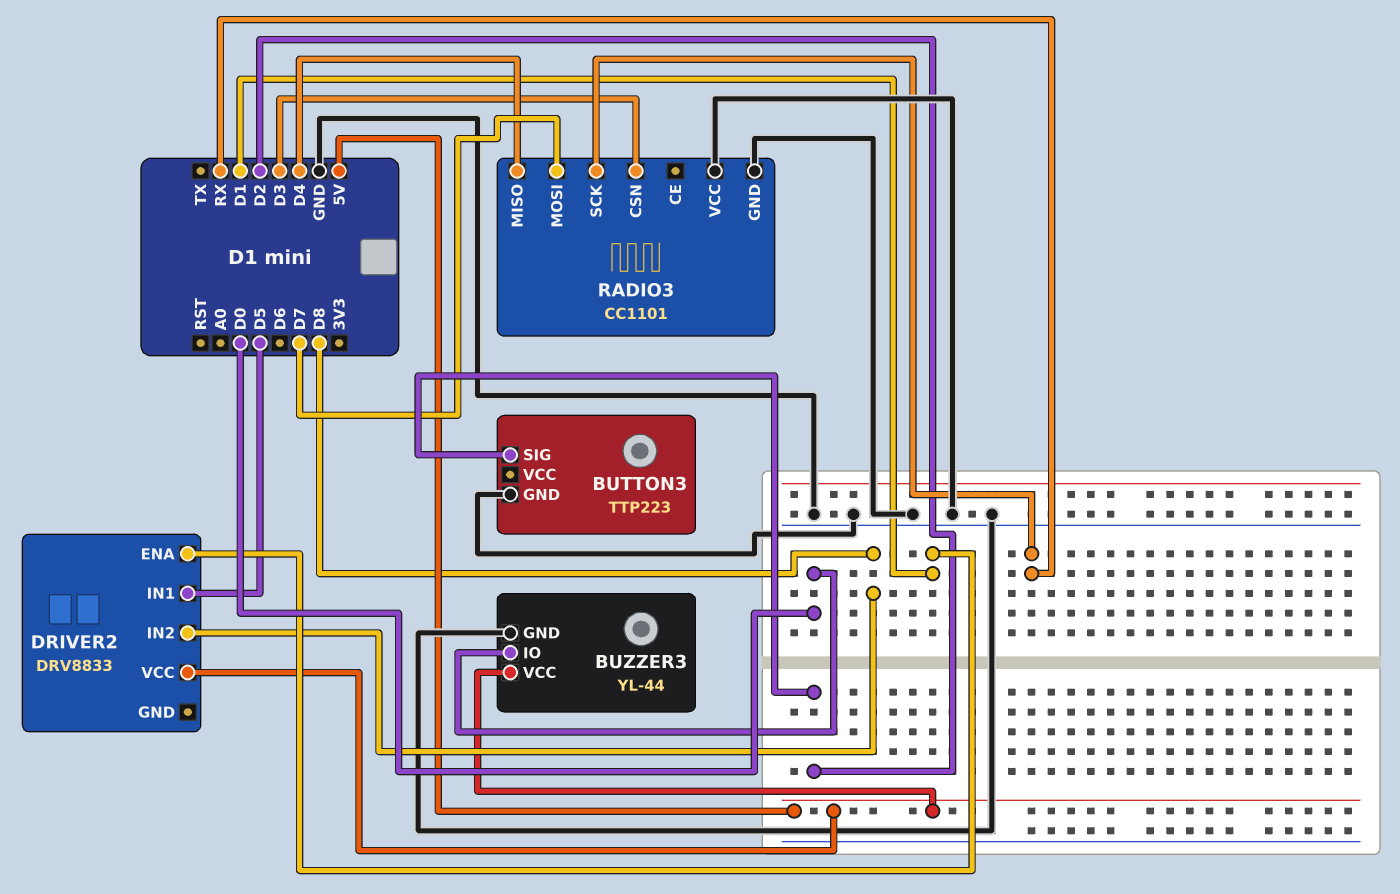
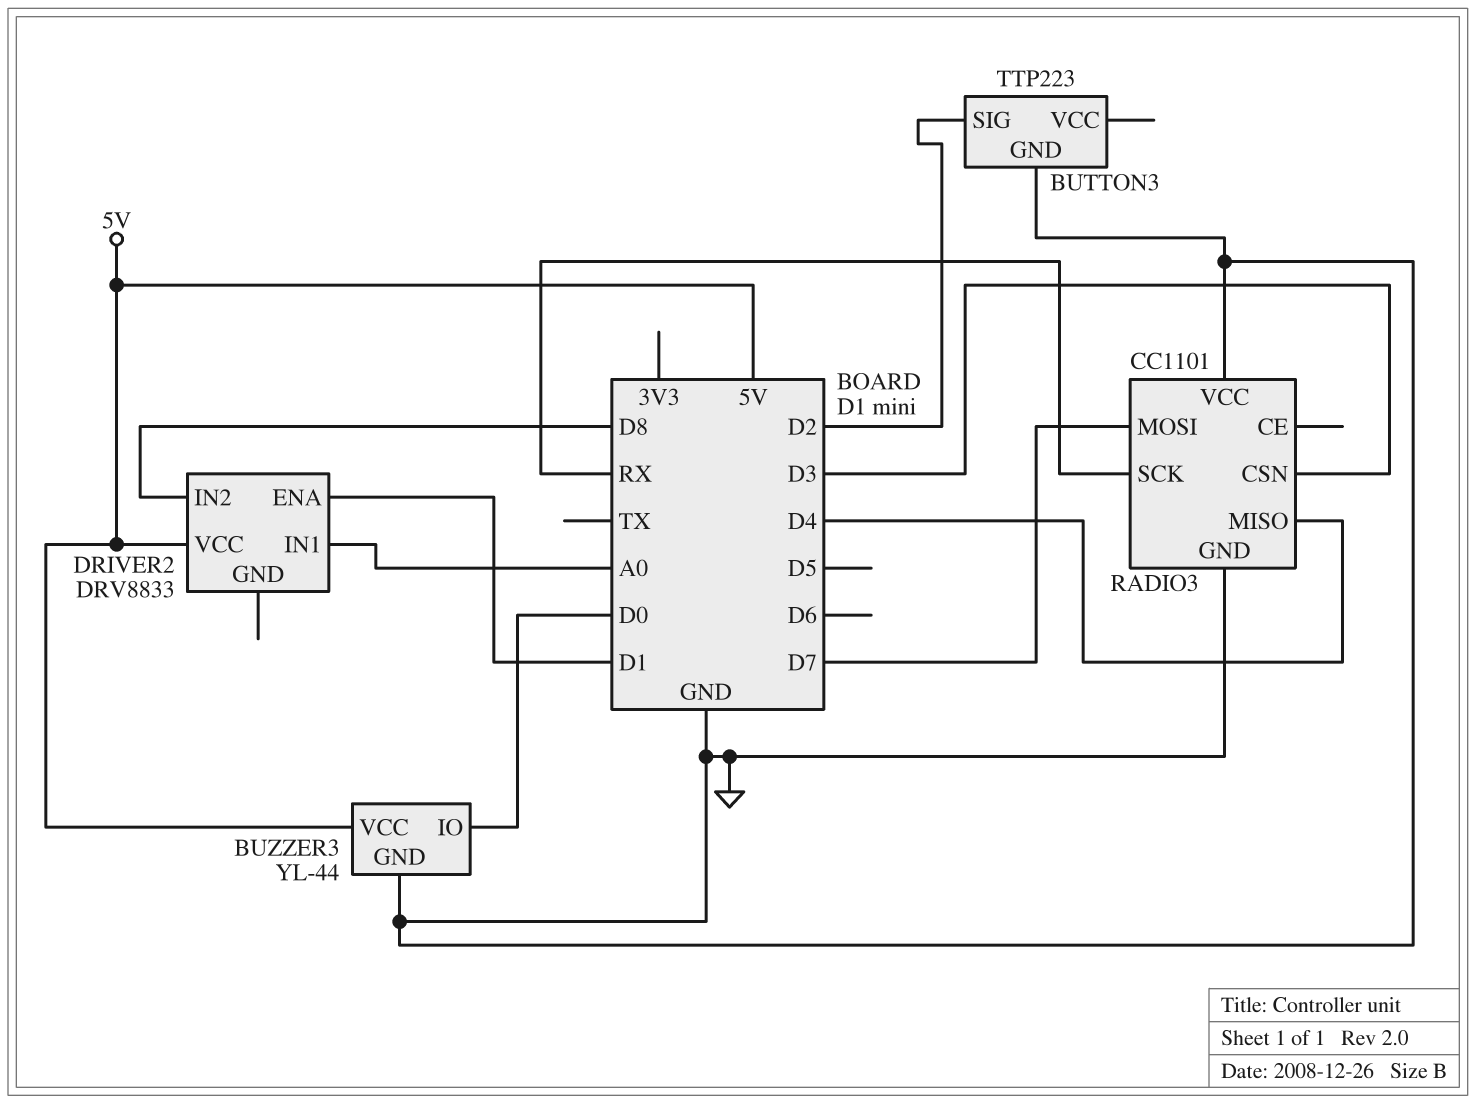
DRIVER2 pin IN1: D5 -> A0

